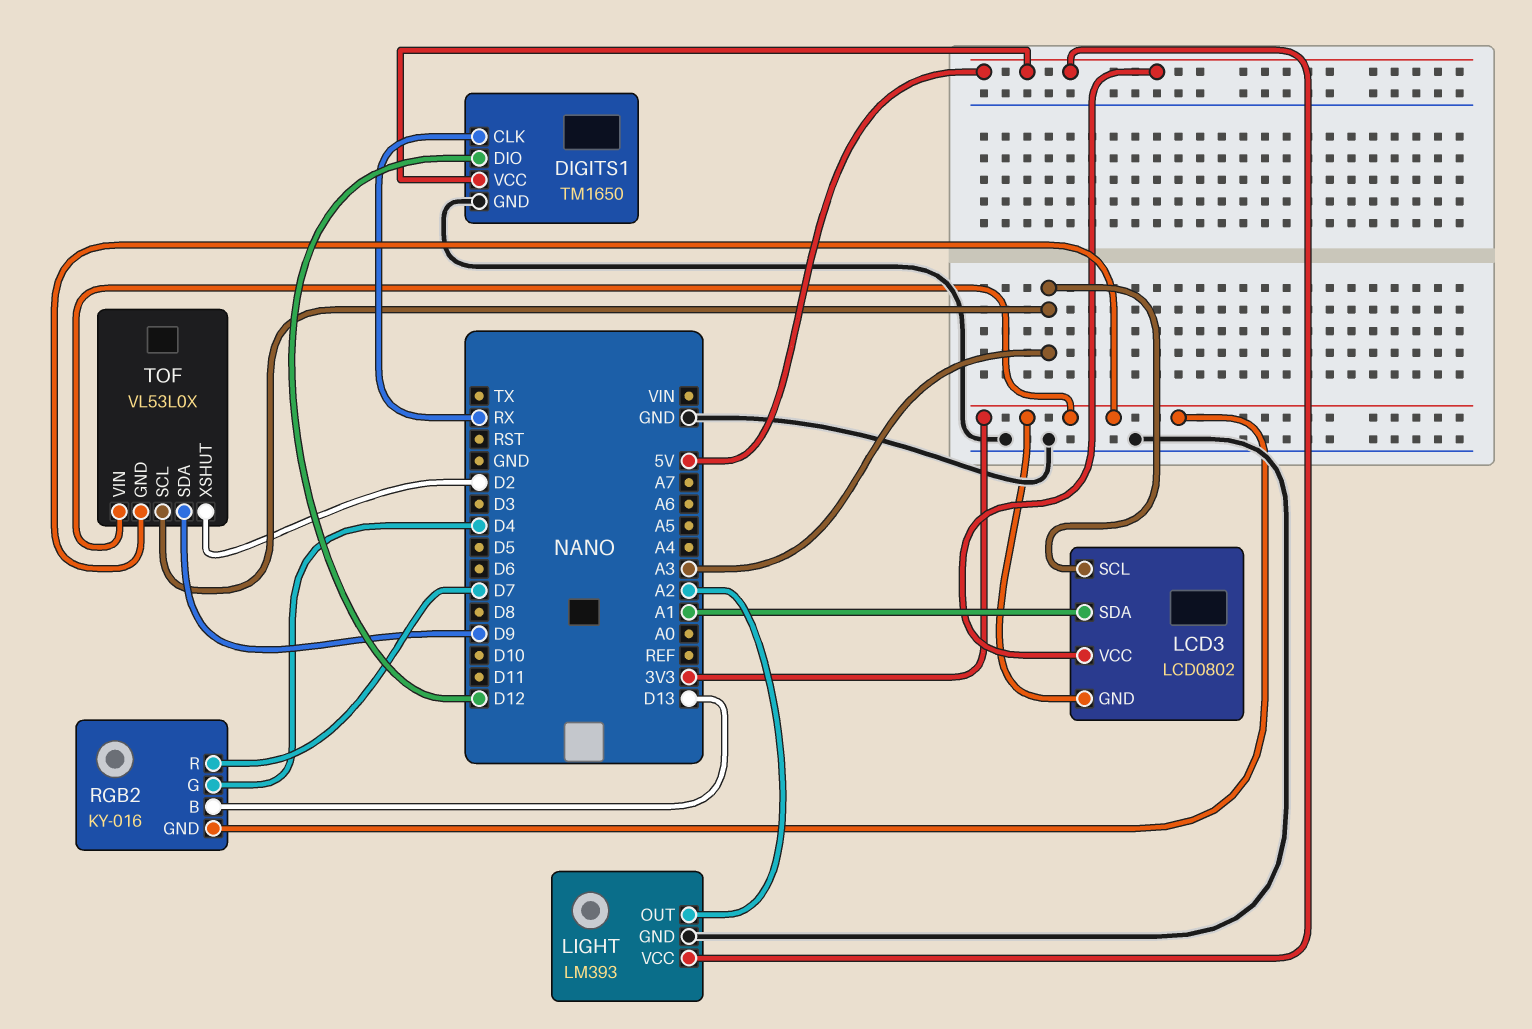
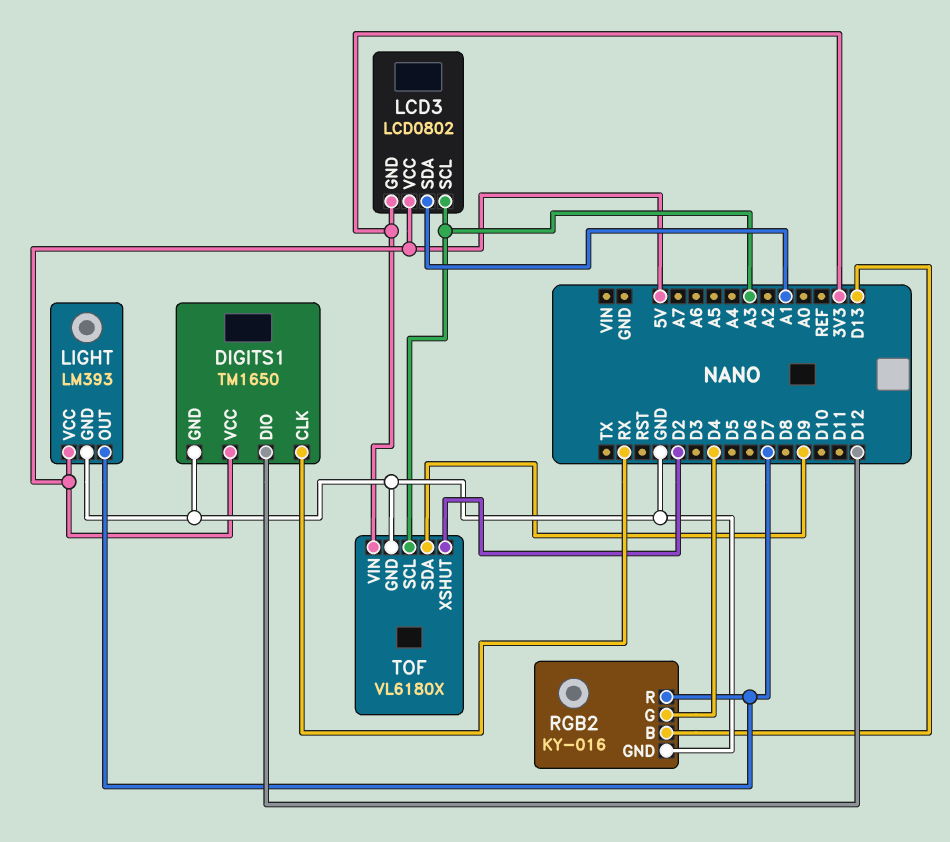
LIGHT pin OUT: A2 -> D7
RGB2 pin GND: 3V3 -> GND
TOF: VL53L0X -> VL6180X
TOF pin GND: 3V3 -> GND

